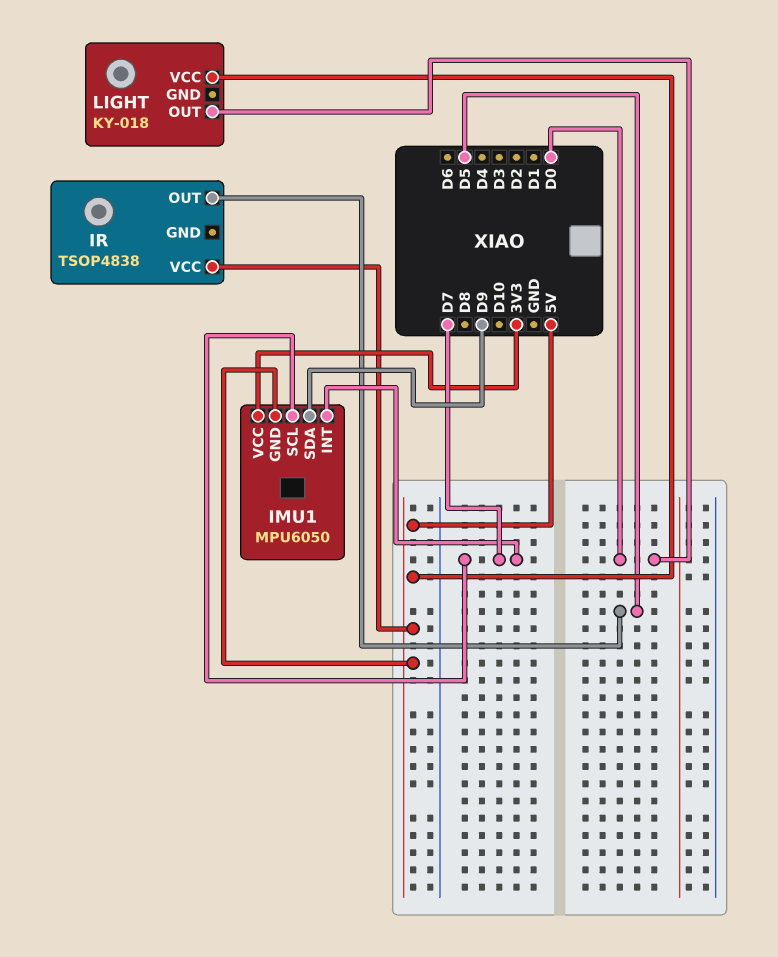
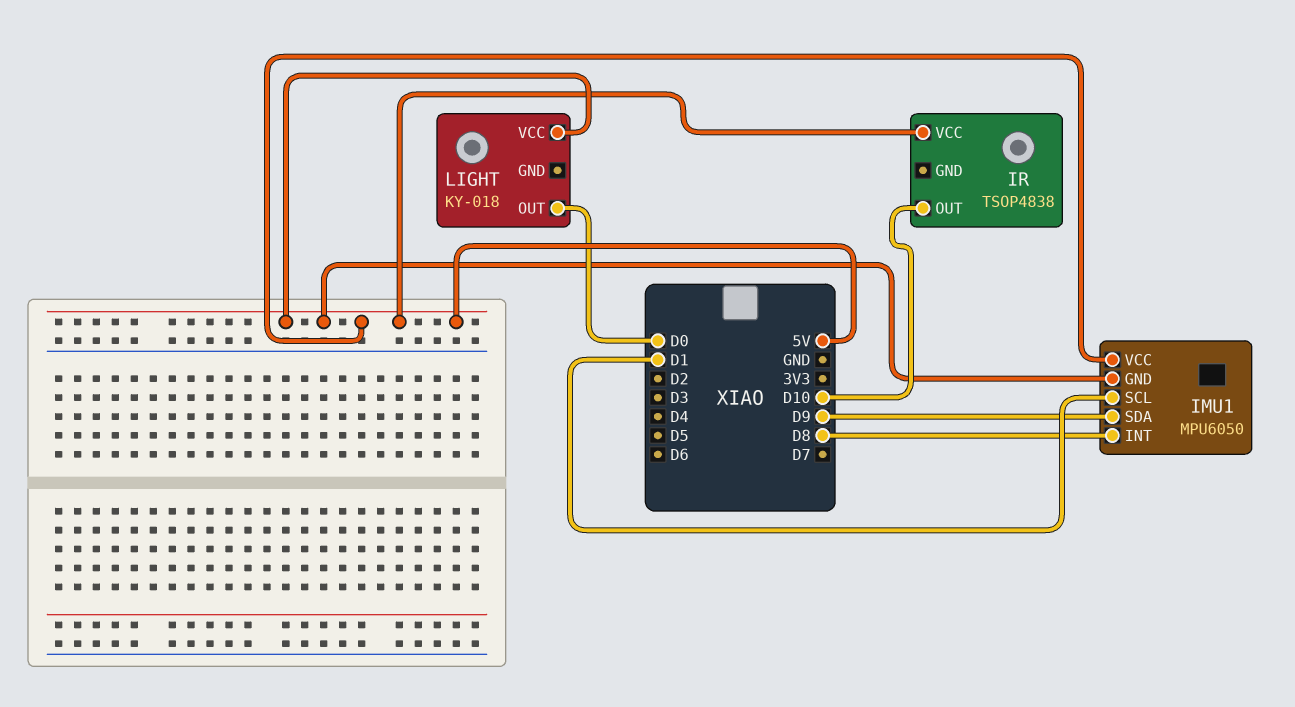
IMU1 pin INT: D7 -> D8
IMU1 pin SCL: D7 -> D1
IMU1 pin VCC: 3V3 -> 5V
IR pin OUT: D5 -> D10

